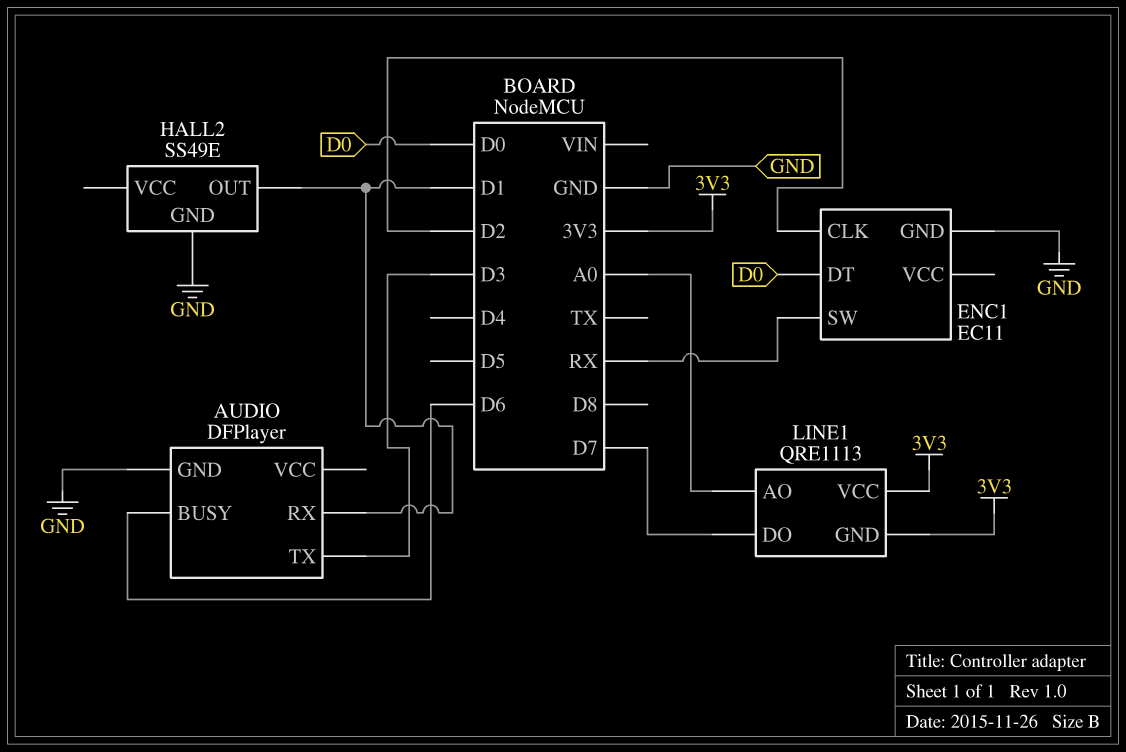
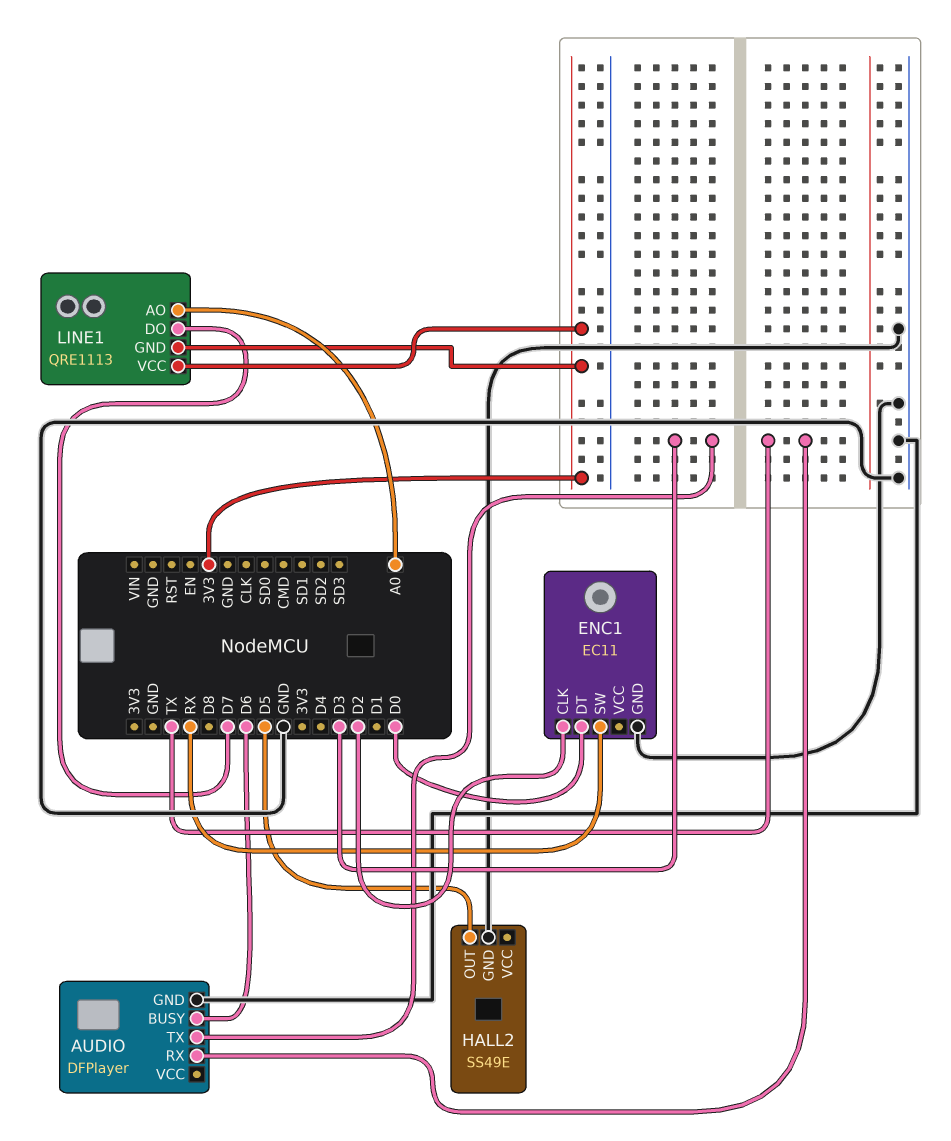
AUDIO pin RX: D1 -> TX
HALL2 pin OUT: D1 -> D5

